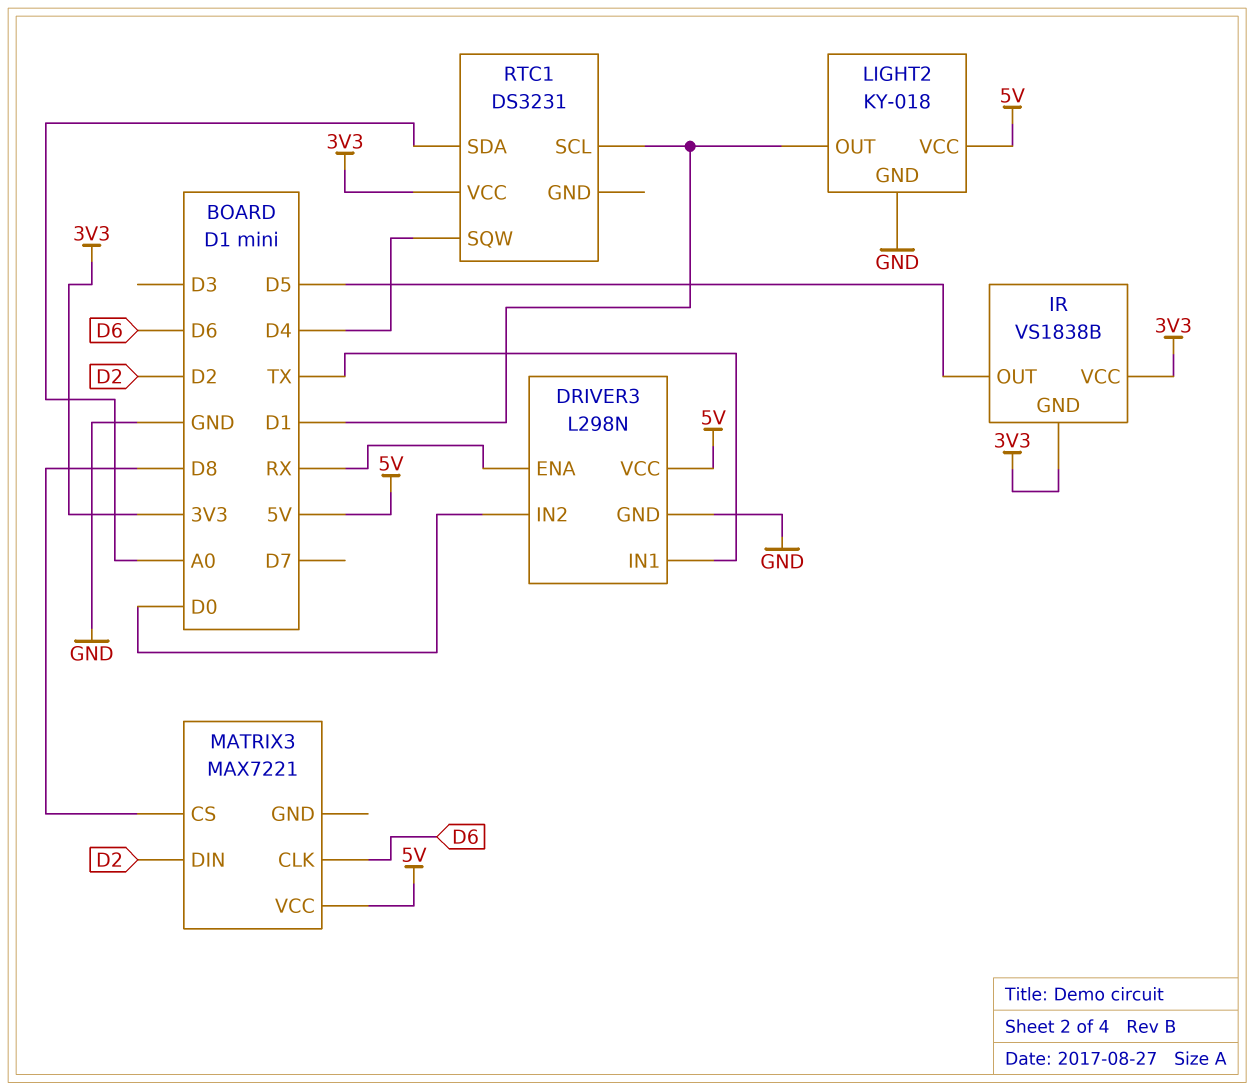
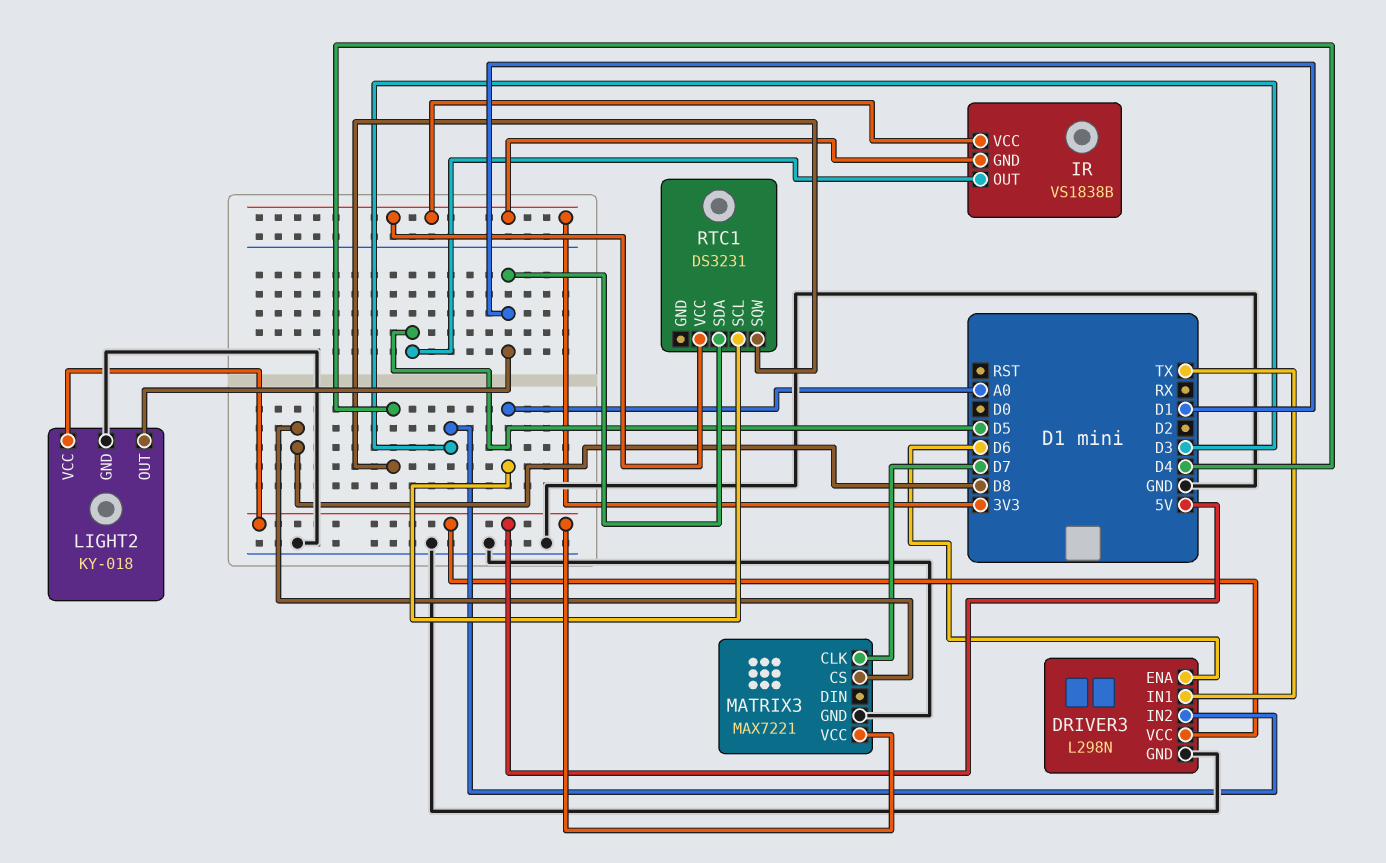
DRIVER3 pin ENA: RX -> D6
DRIVER3 pin IN2: D0 -> D3
MATRIX3 pin CLK: D6 -> D7
MATRIX3 pin DIN: D2 -> none
MATRIX3 pin GND: none -> GND
RTC1 pin SCL: D1 -> A0
RTC1 pin SDA: A0 -> D1

